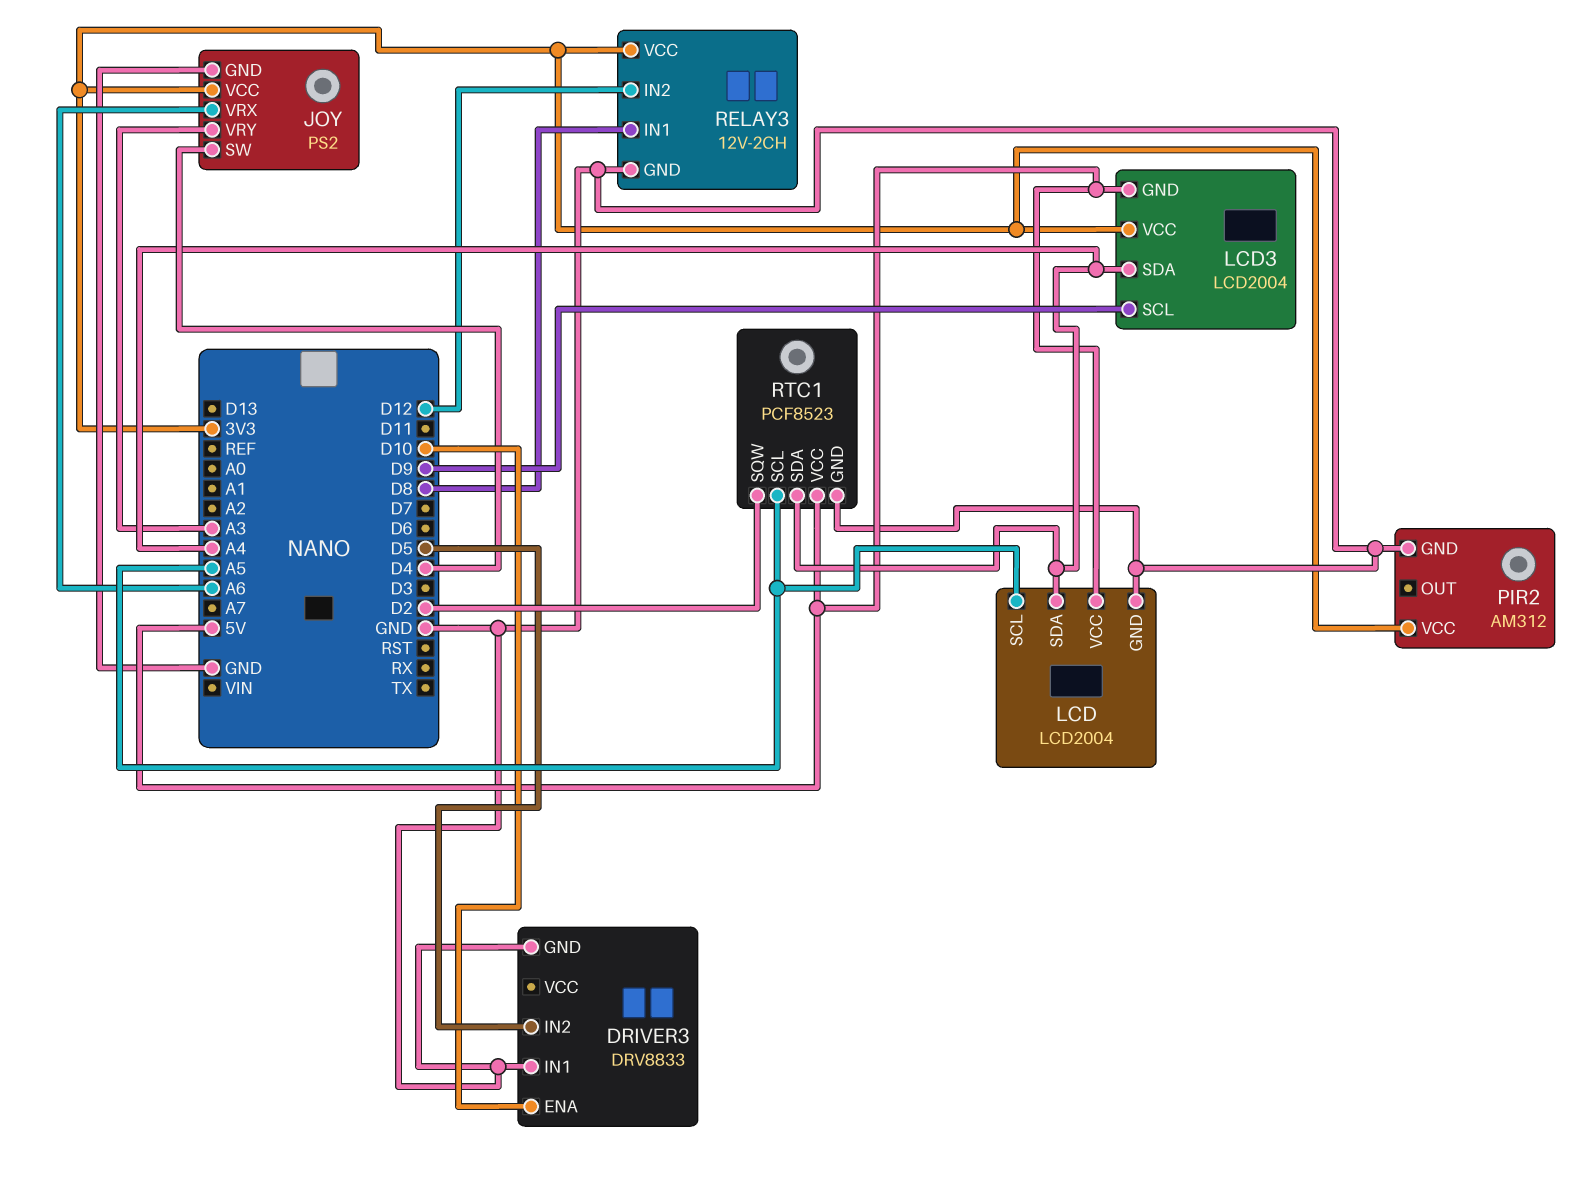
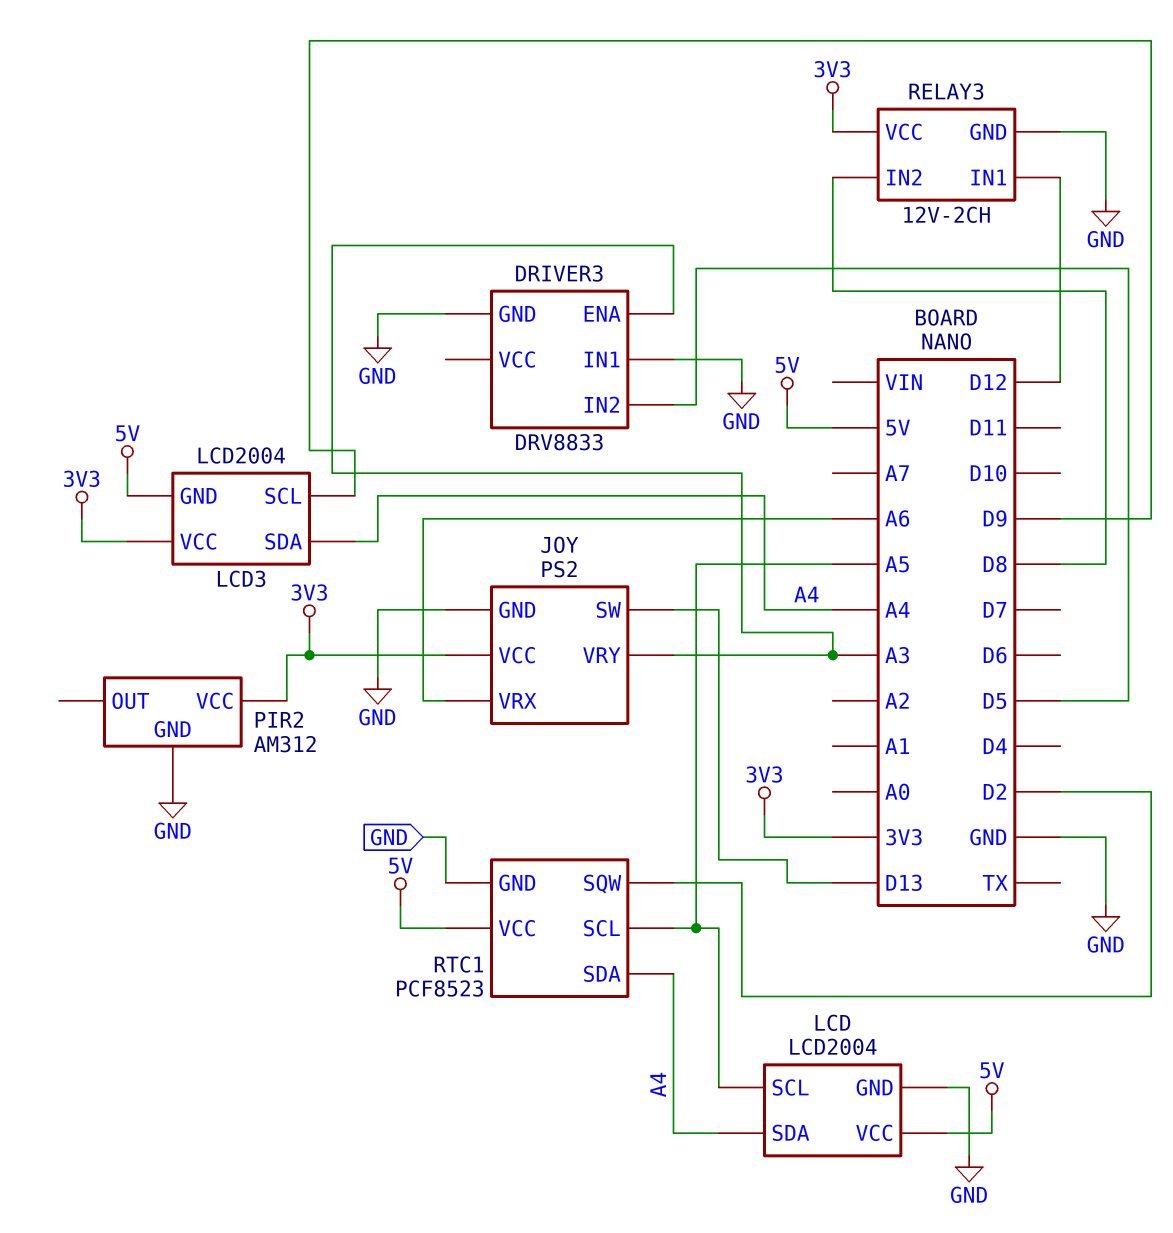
DRIVER3 pin ENA: D10 -> A3
JOY pin SW: D4 -> D13
RELAY3 pin IN1: D8 -> D12
RELAY3 pin IN2: D12 -> D8

